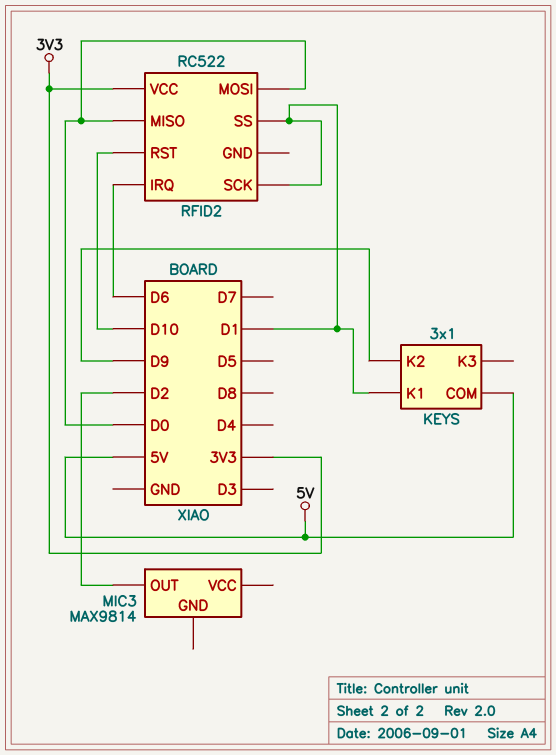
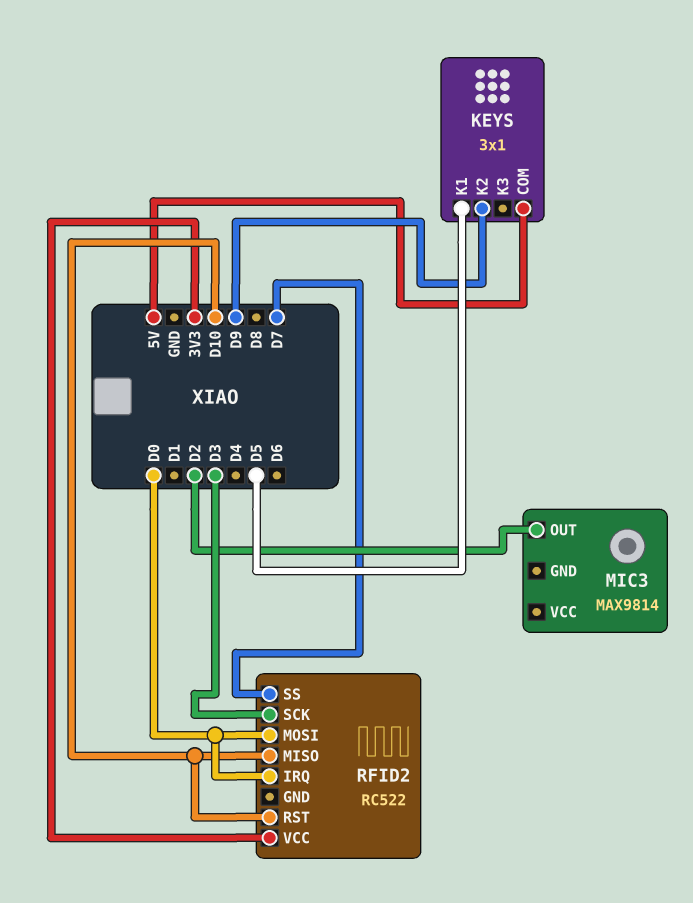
KEYS pin K1: D1 -> D5
RFID2 pin IRQ: D6 -> D0
RFID2 pin MISO: D0 -> D10
RFID2 pin SCK: D1 -> D3
RFID2 pin SS: D1 -> D7

